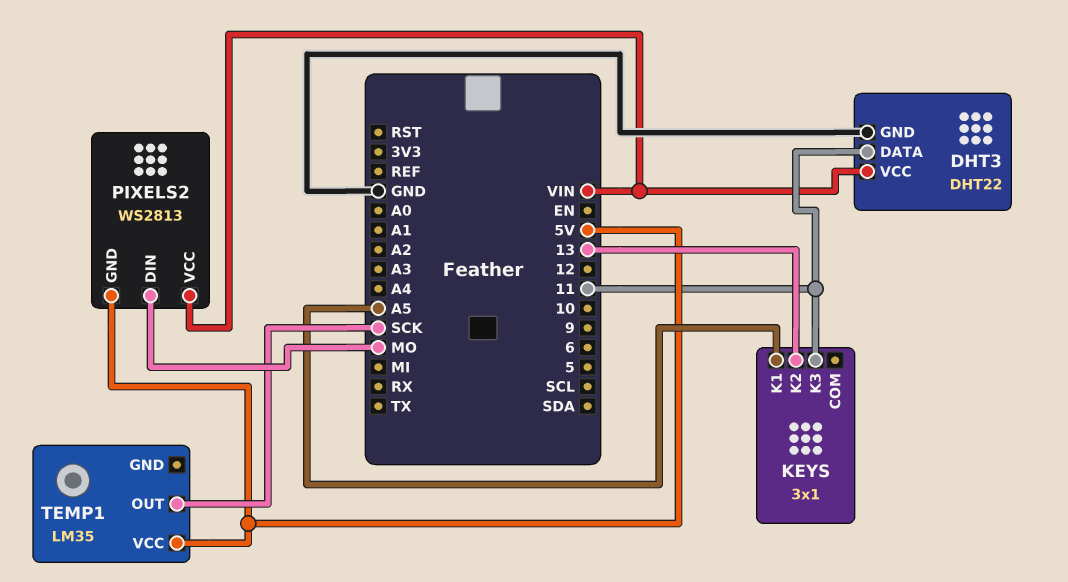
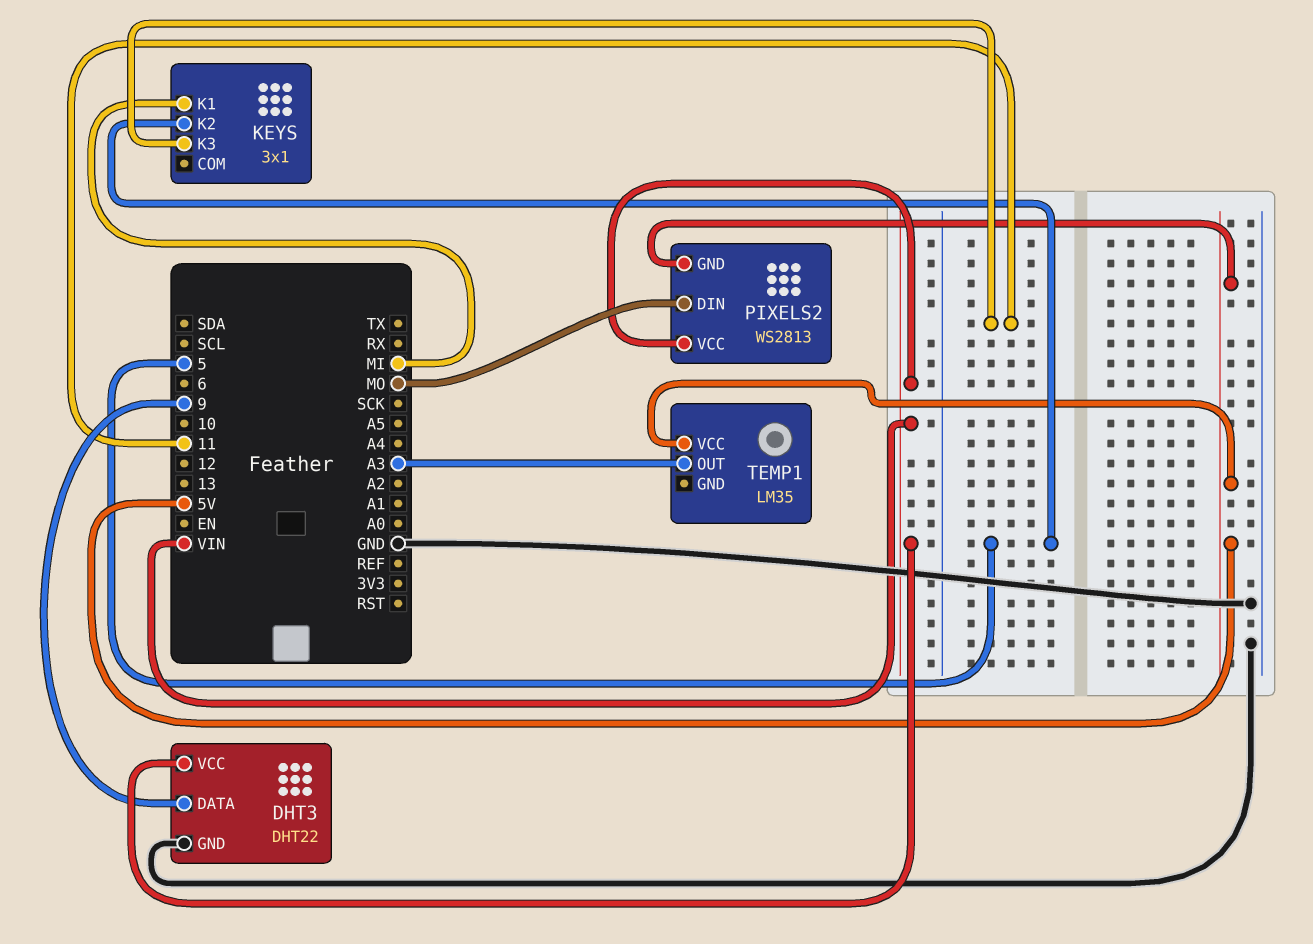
DHT3 pin DATA: 11 -> 9
KEYS pin K1: A5 -> MI
KEYS pin K2: 13 -> 5
TEMP1 pin OUT: SCK -> A3

